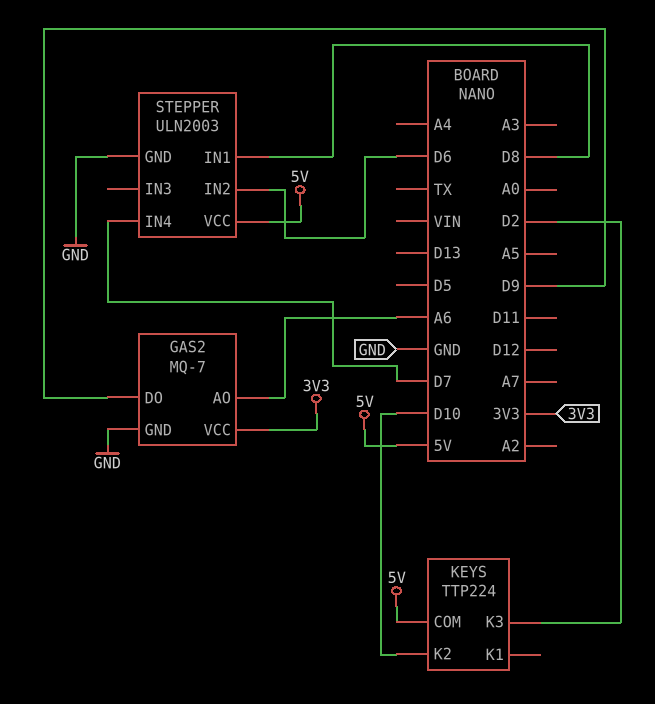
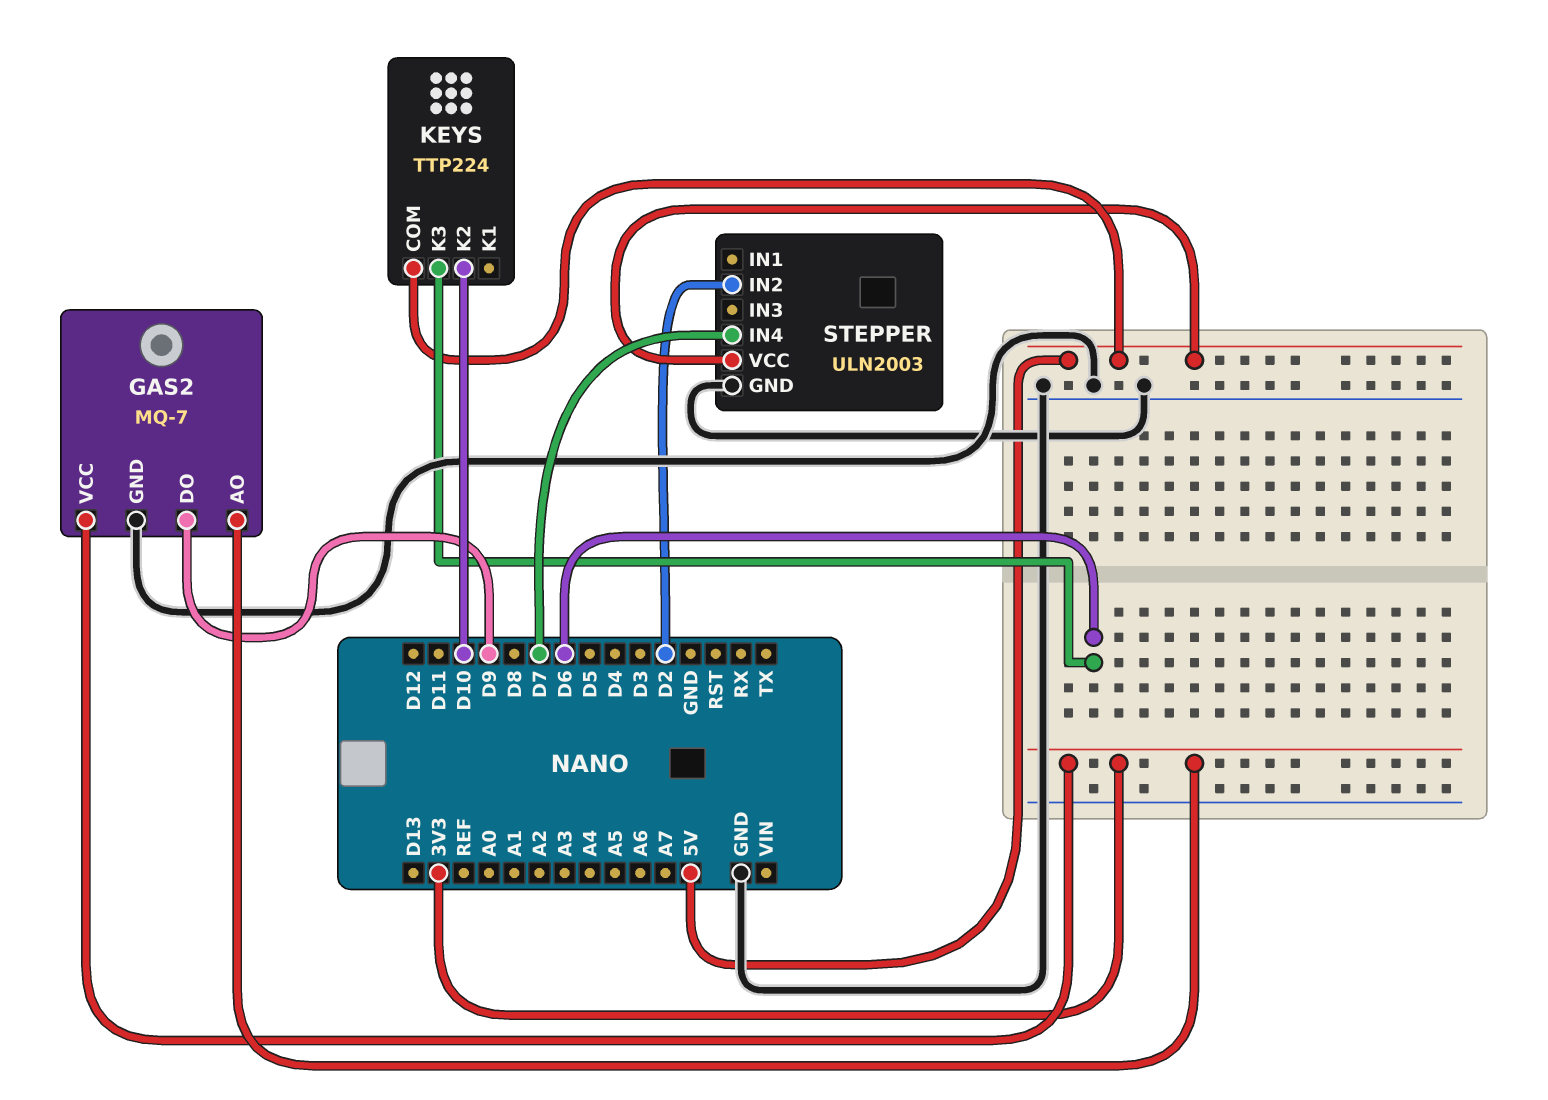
GAS2 pin AO: A6 -> 3V3
KEYS pin K3: D2 -> D6
STEPPER pin IN1: D8 -> none
STEPPER pin IN2: D6 -> D2

